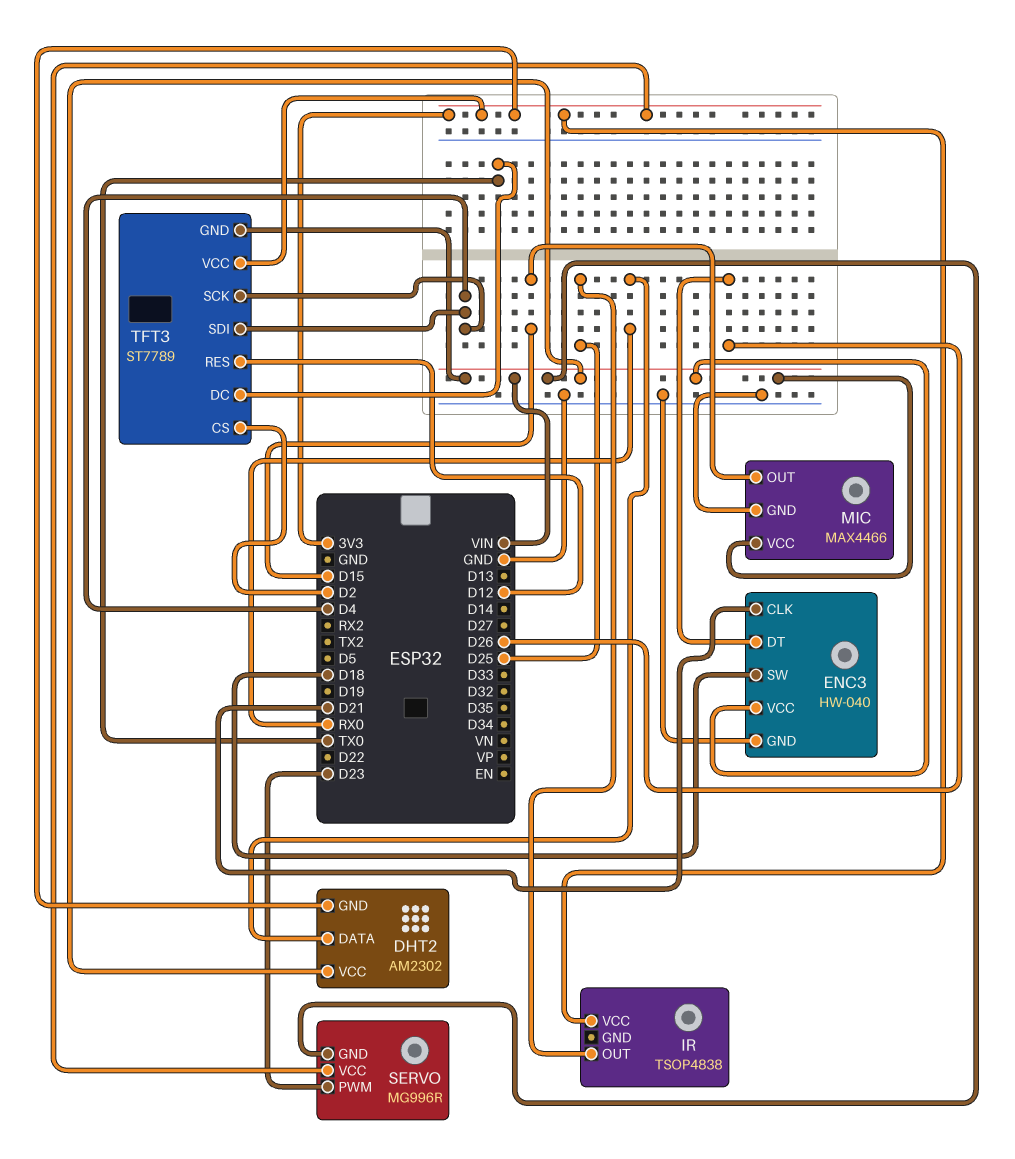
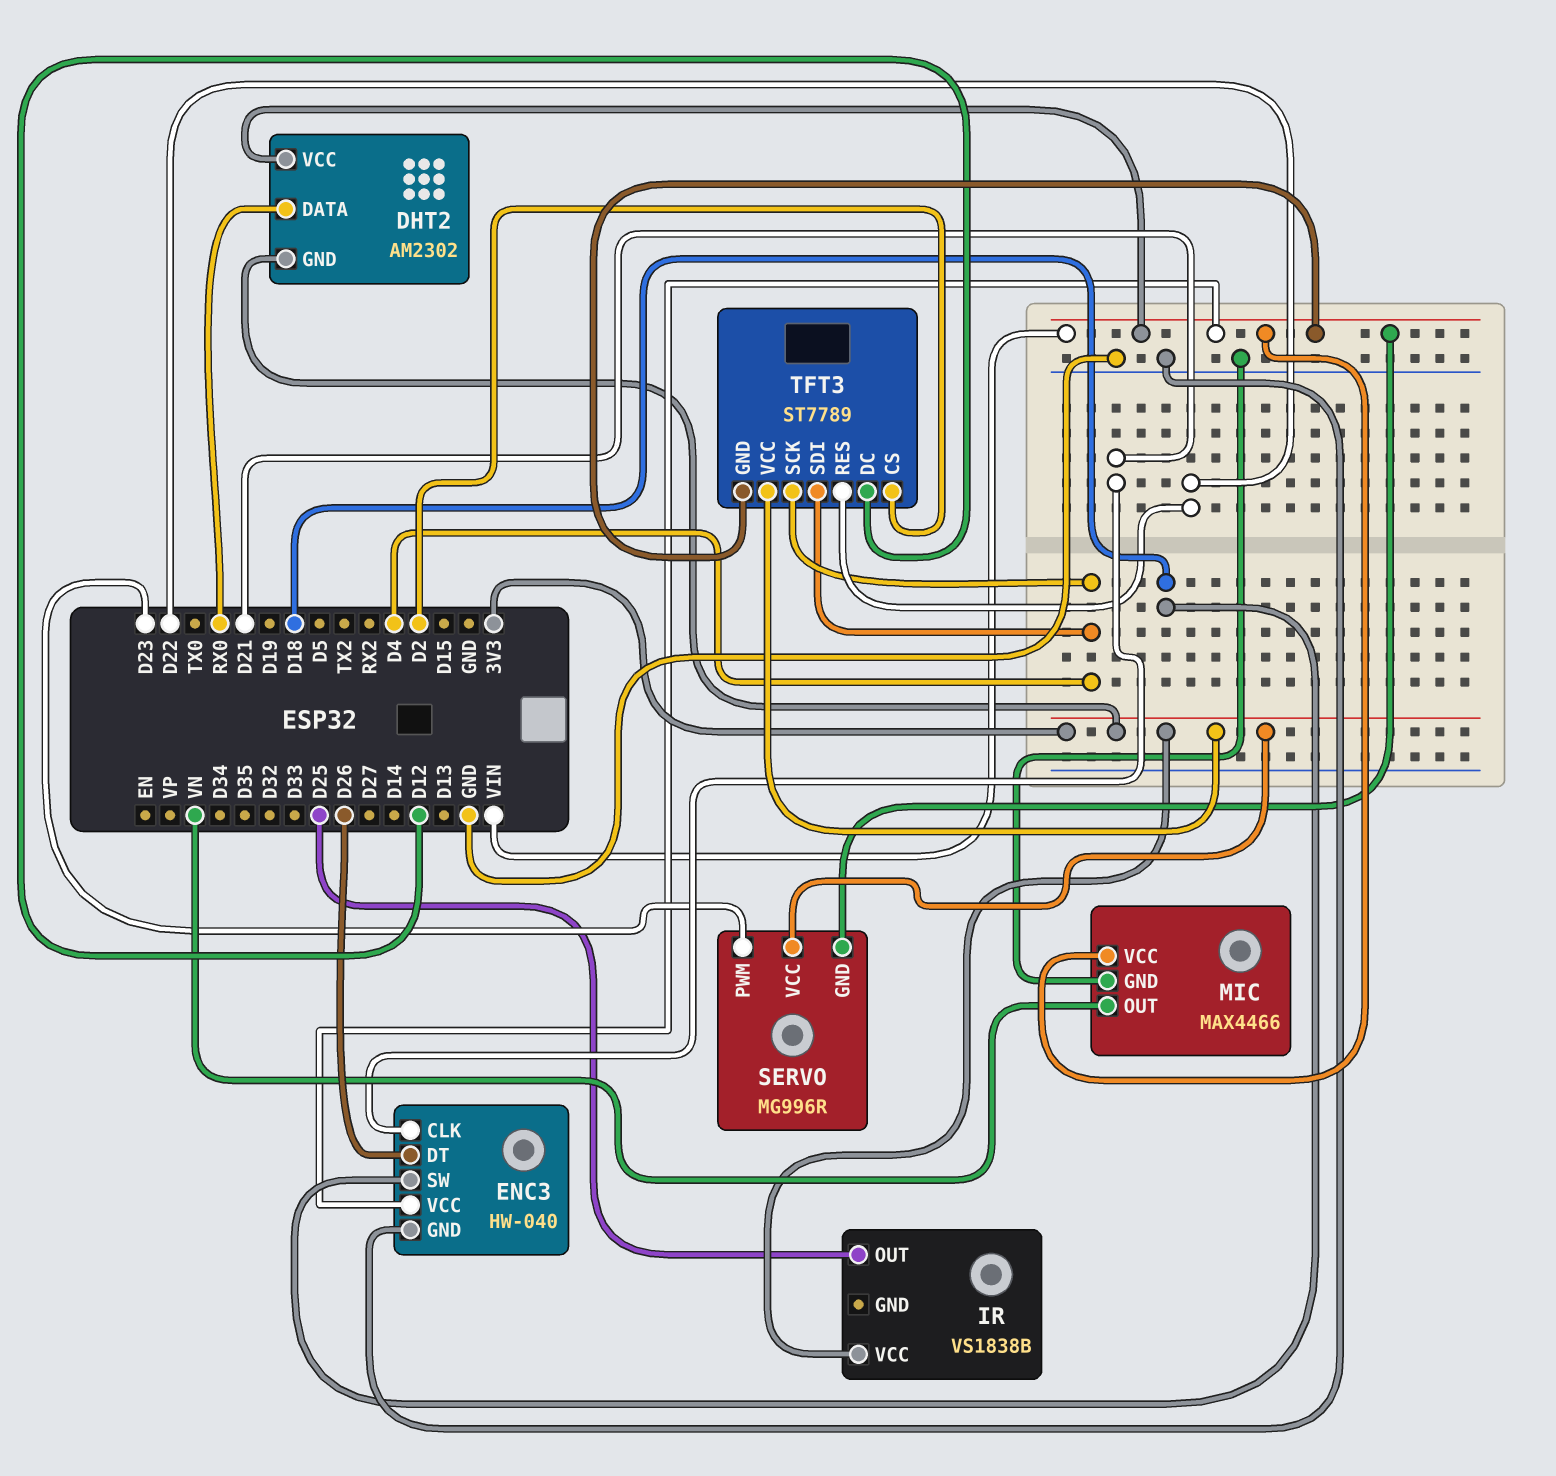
IR: TSOP4838 -> VS1838B
MIC pin OUT: D15 -> VN
TFT3 pin DC: TX0 -> D12
TFT3 pin RES: D12 -> D22

